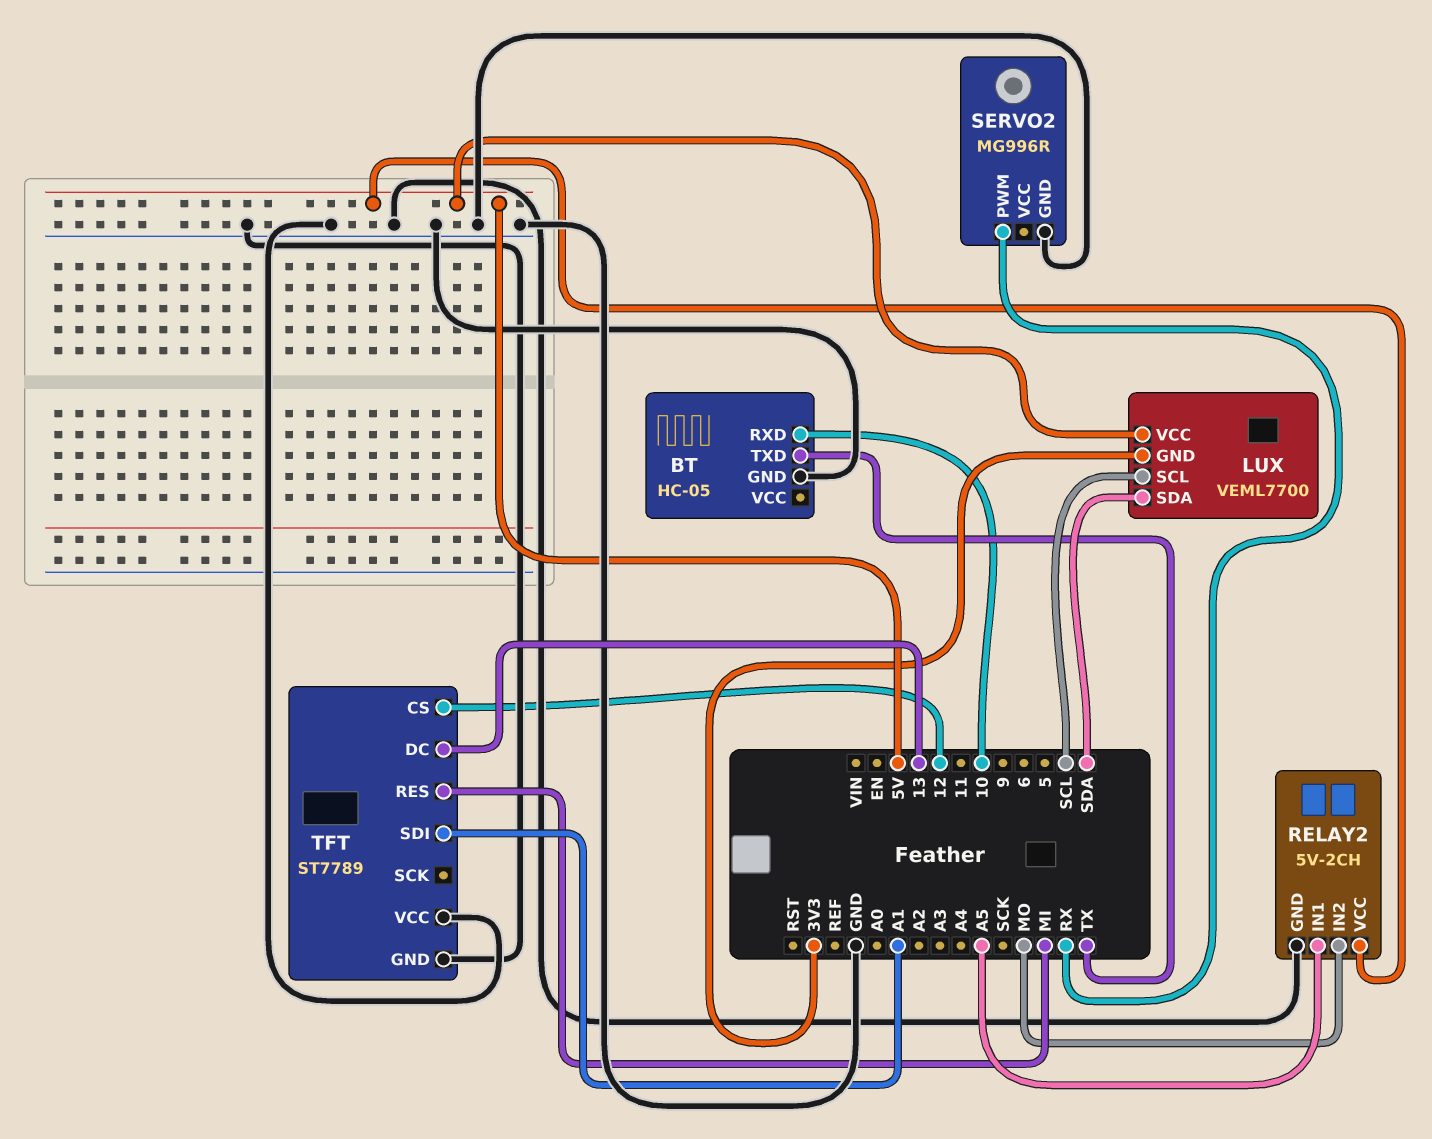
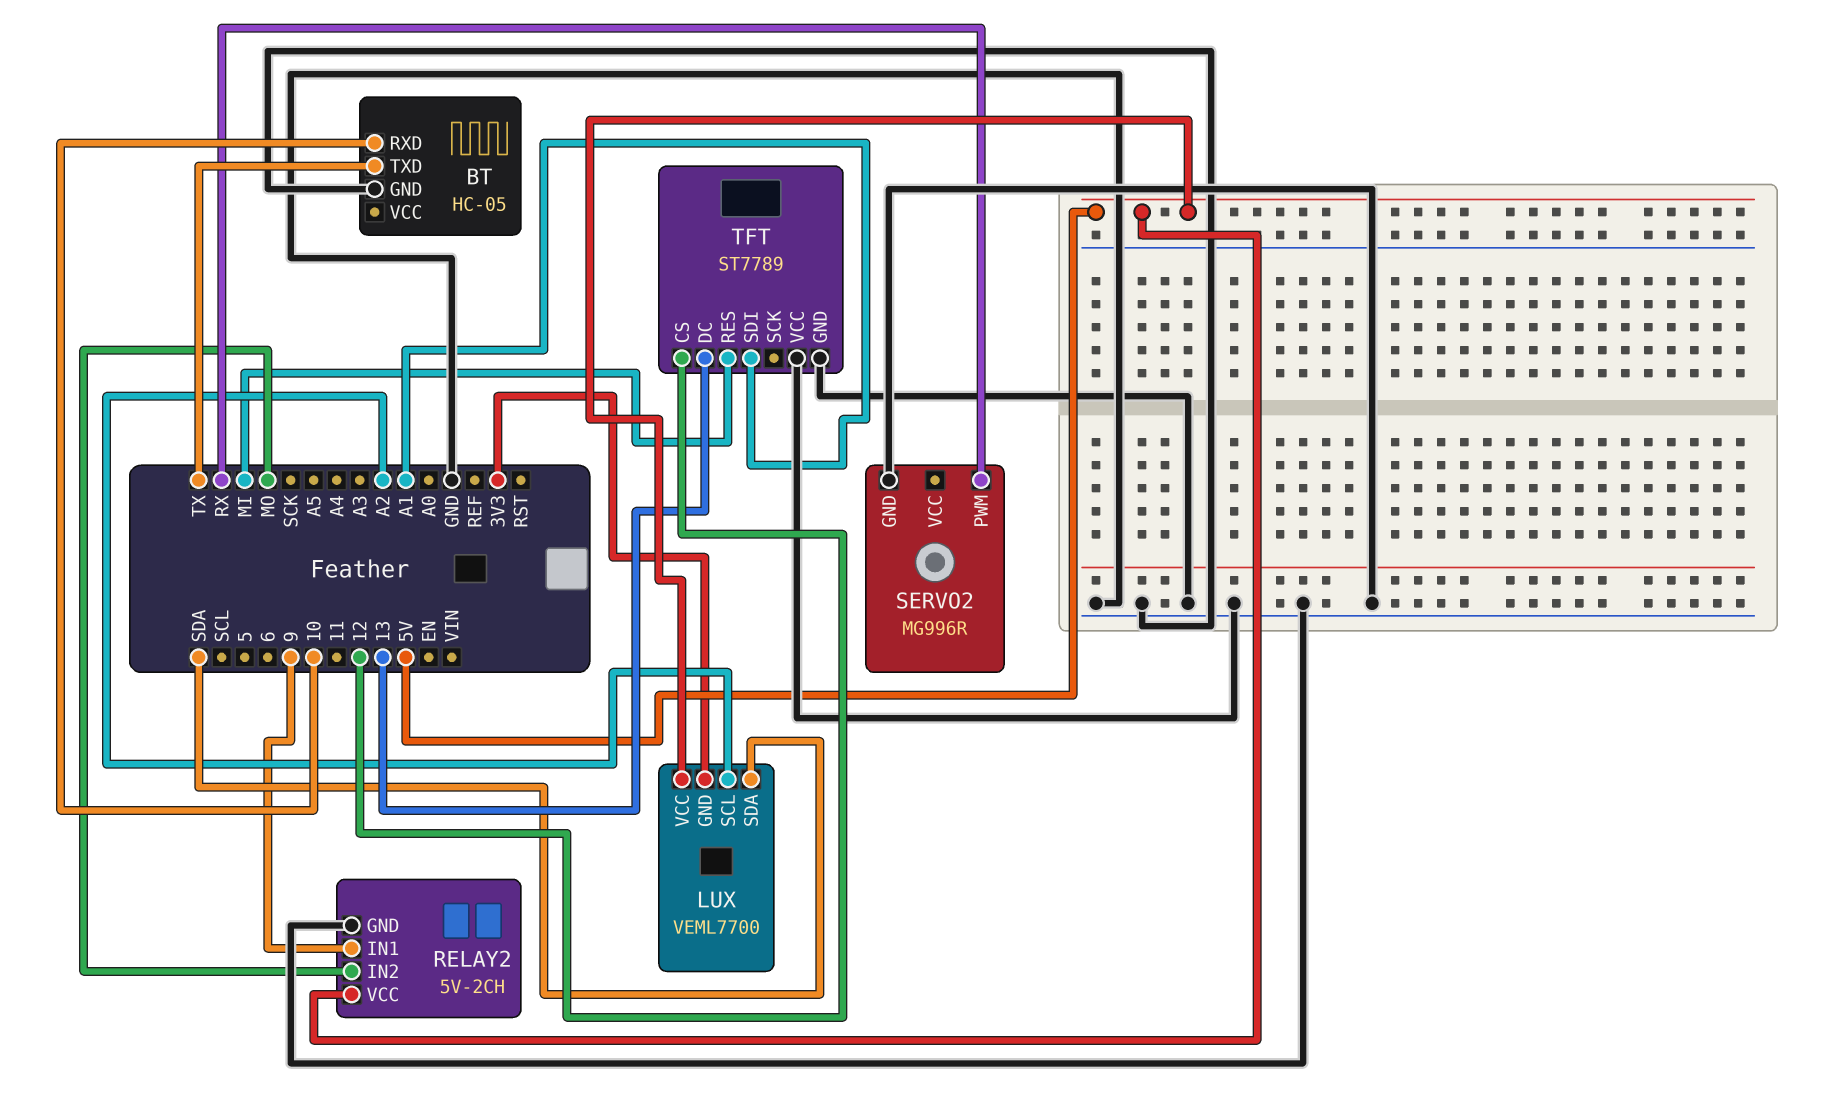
LUX pin SCL: SCL -> A2
RELAY2 pin IN1: A5 -> 9

